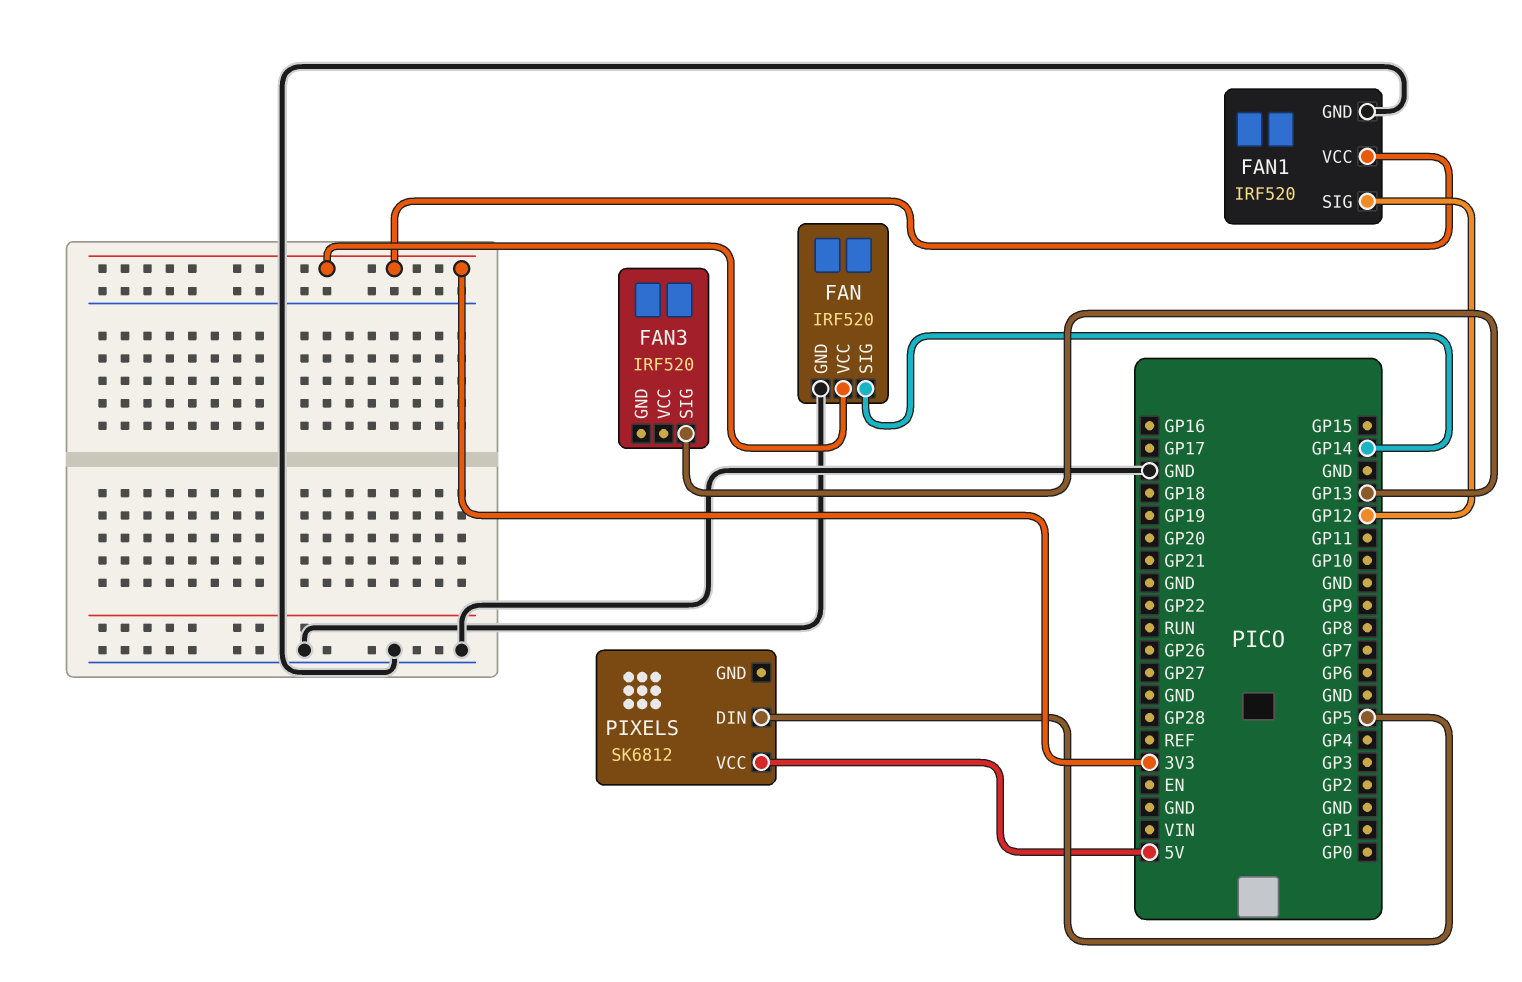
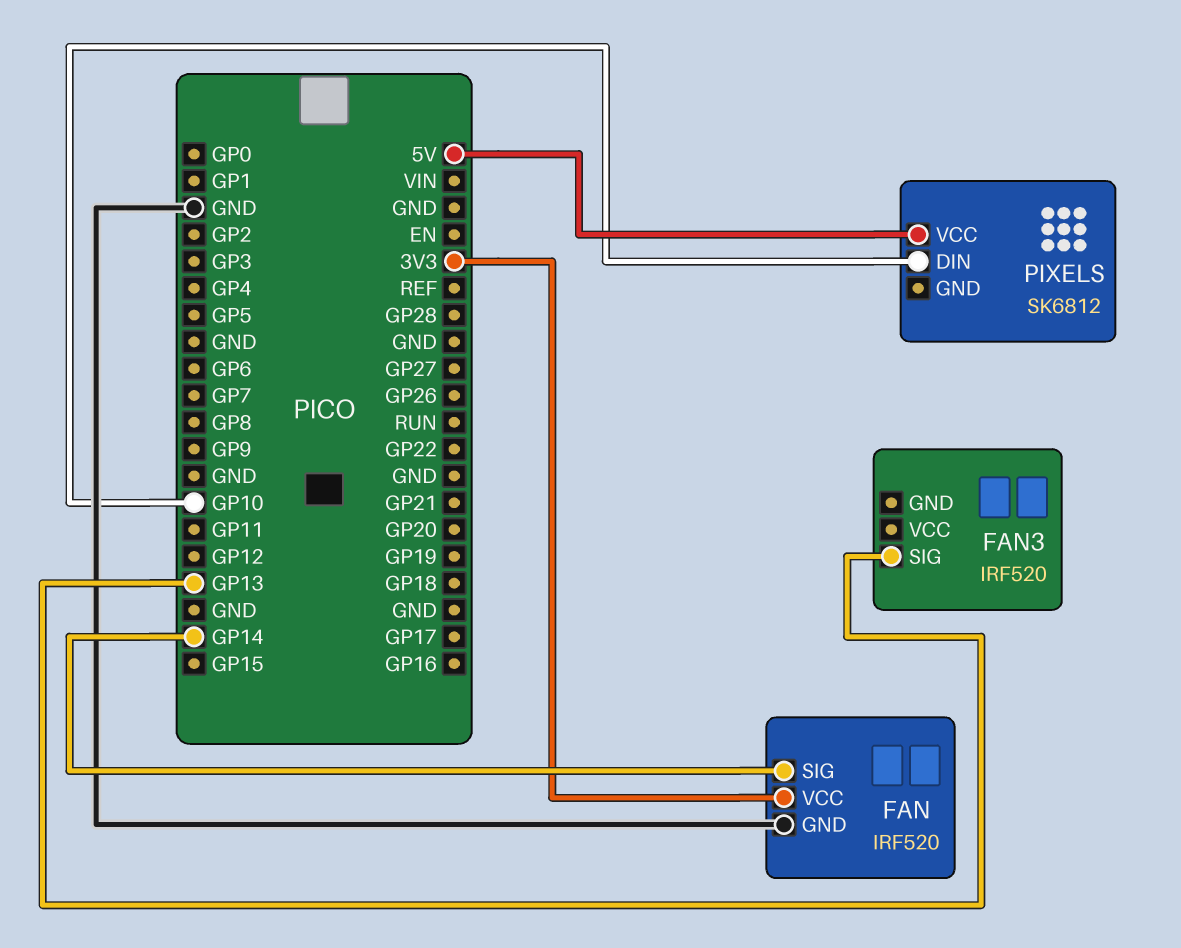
FAN1: IRF520 -> none
FAN1 pin GND: GND -> none
FAN1 pin SIG: GP12 -> none
FAN1 pin VCC: 3V3 -> none
PIXELS pin DIN: GP5 -> GP10

